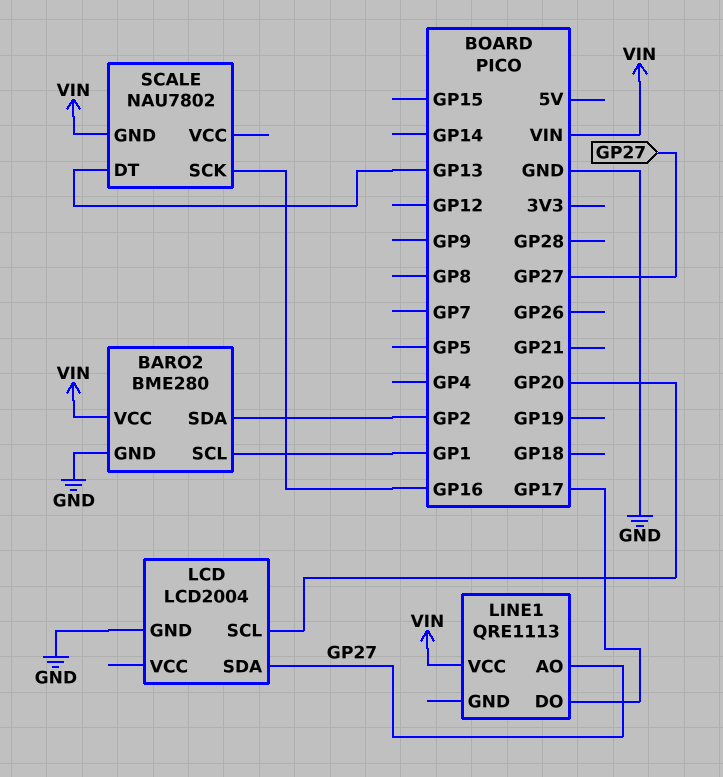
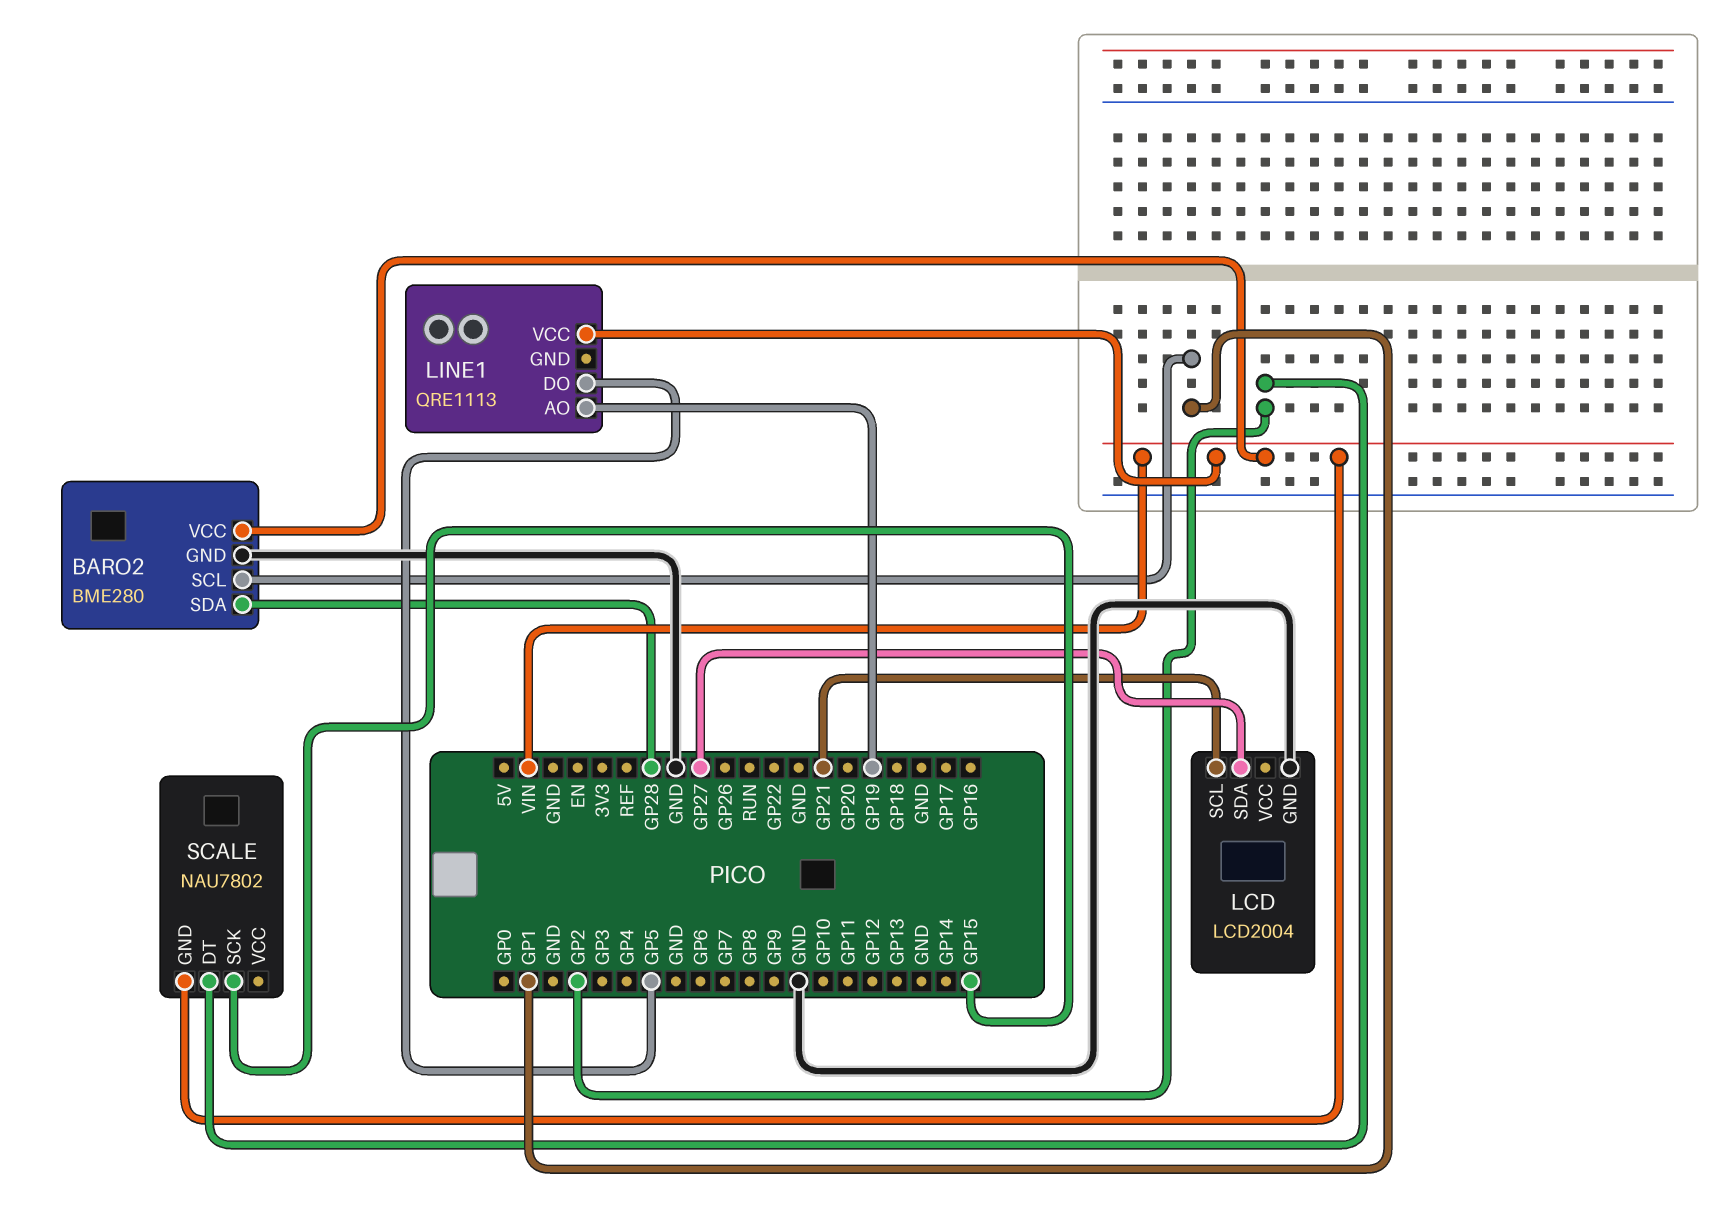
BARO2 pin SDA: GP2 -> GP28
LCD pin SCL: GP20 -> GP21
LINE1 pin AO: GP27 -> GP19
LINE1 pin DO: GP17 -> GP5
SCALE pin DT: GP13 -> GP2
SCALE pin SCK: GP16 -> GP15

